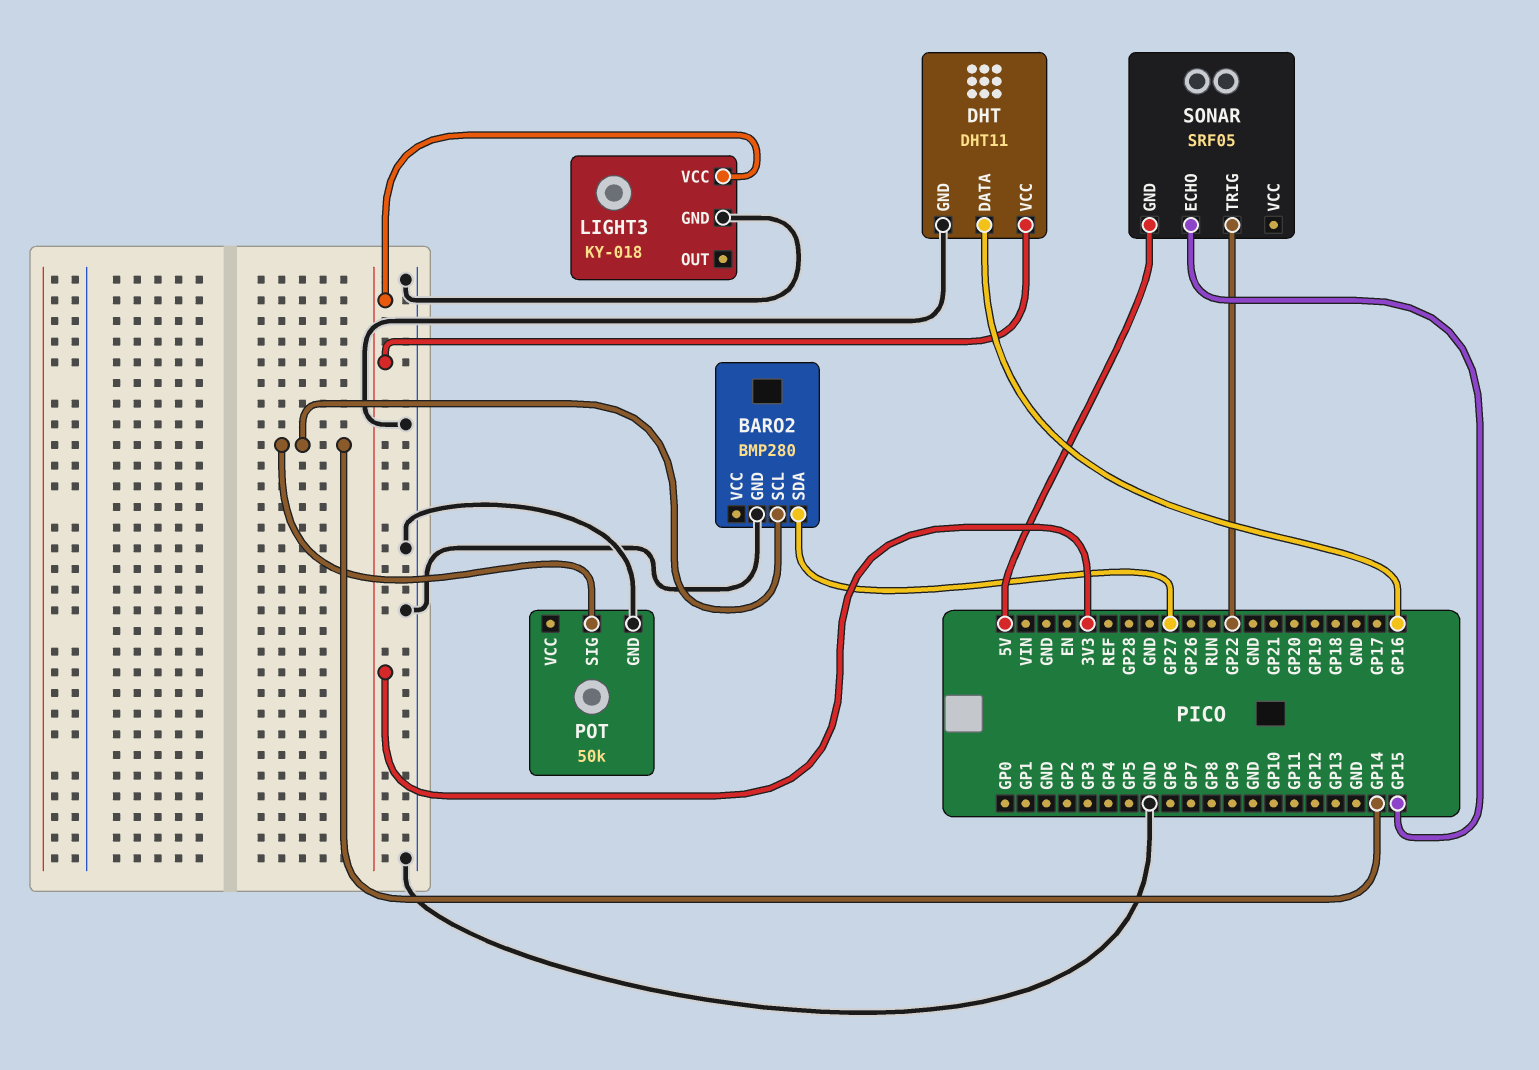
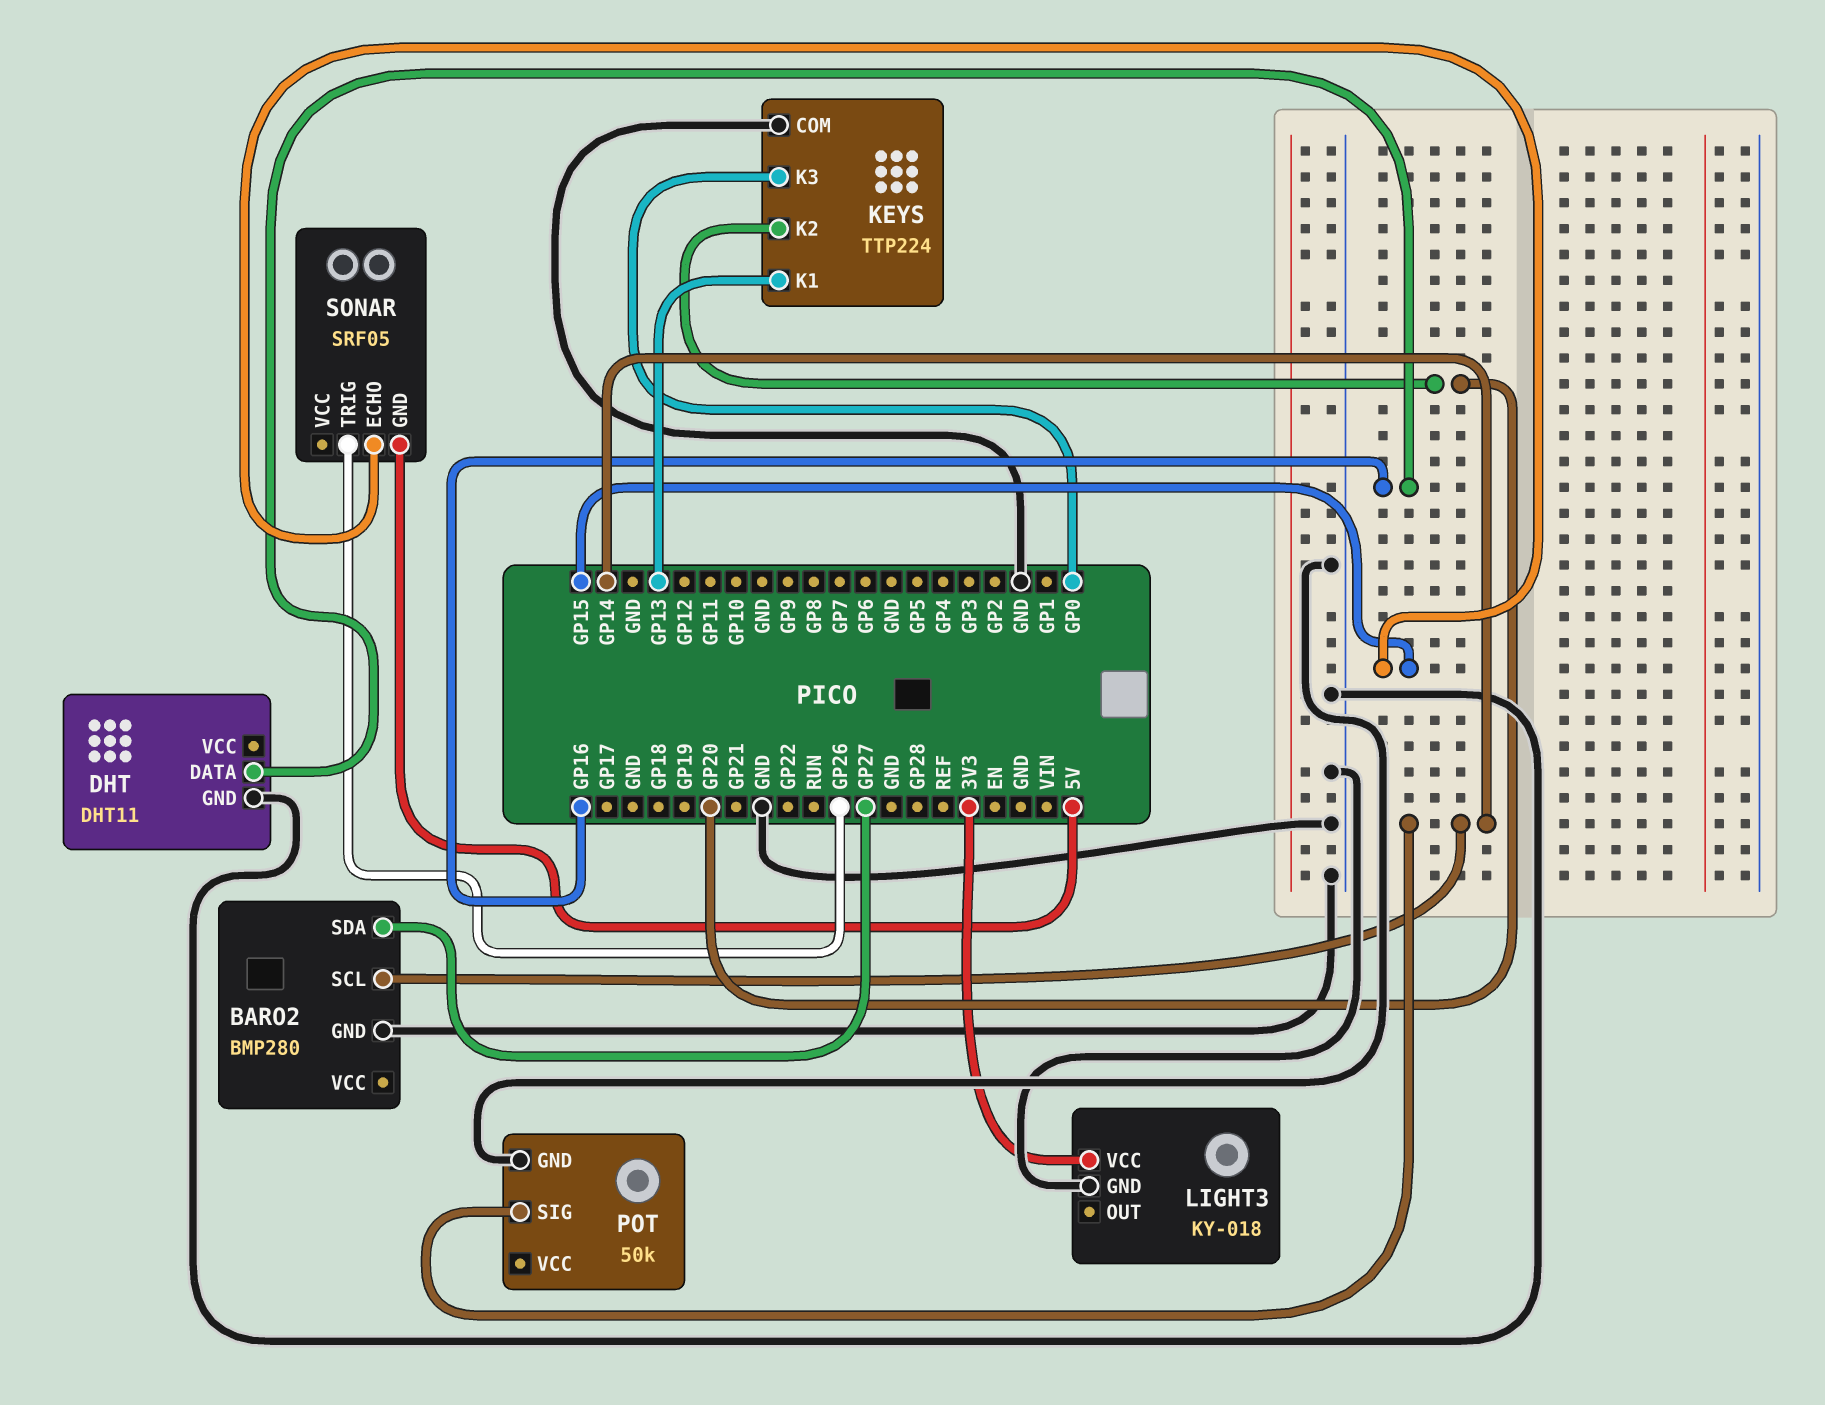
DHT pin VCC: 3V3 -> none
KEYS: none -> TTP224
KEYS pin COM: none -> GND
KEYS pin K1: none -> GP13
KEYS pin K2: none -> GP20
KEYS pin K3: none -> GP0
SONAR pin TRIG: GP22 -> GP26

